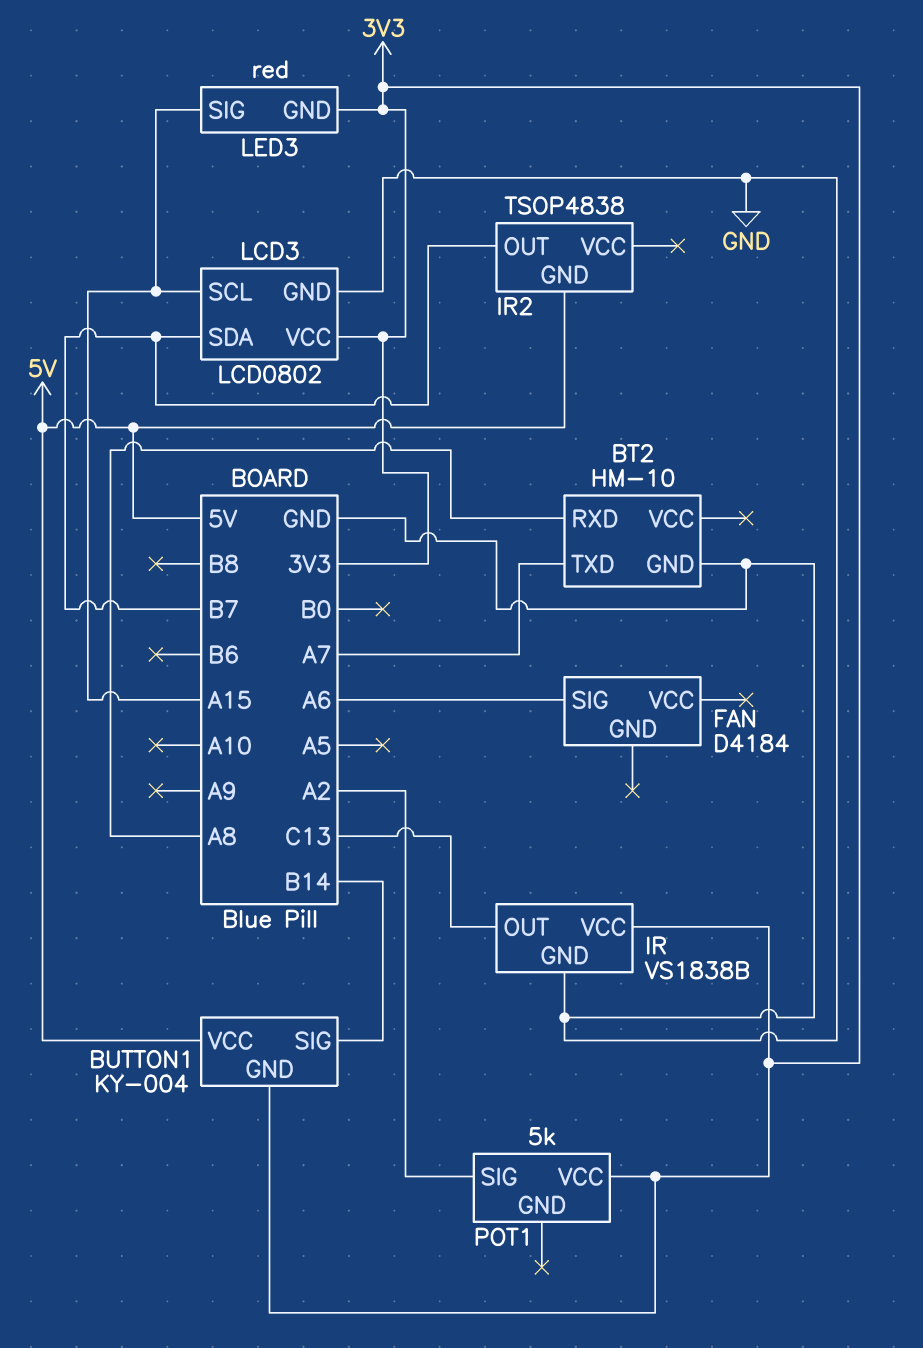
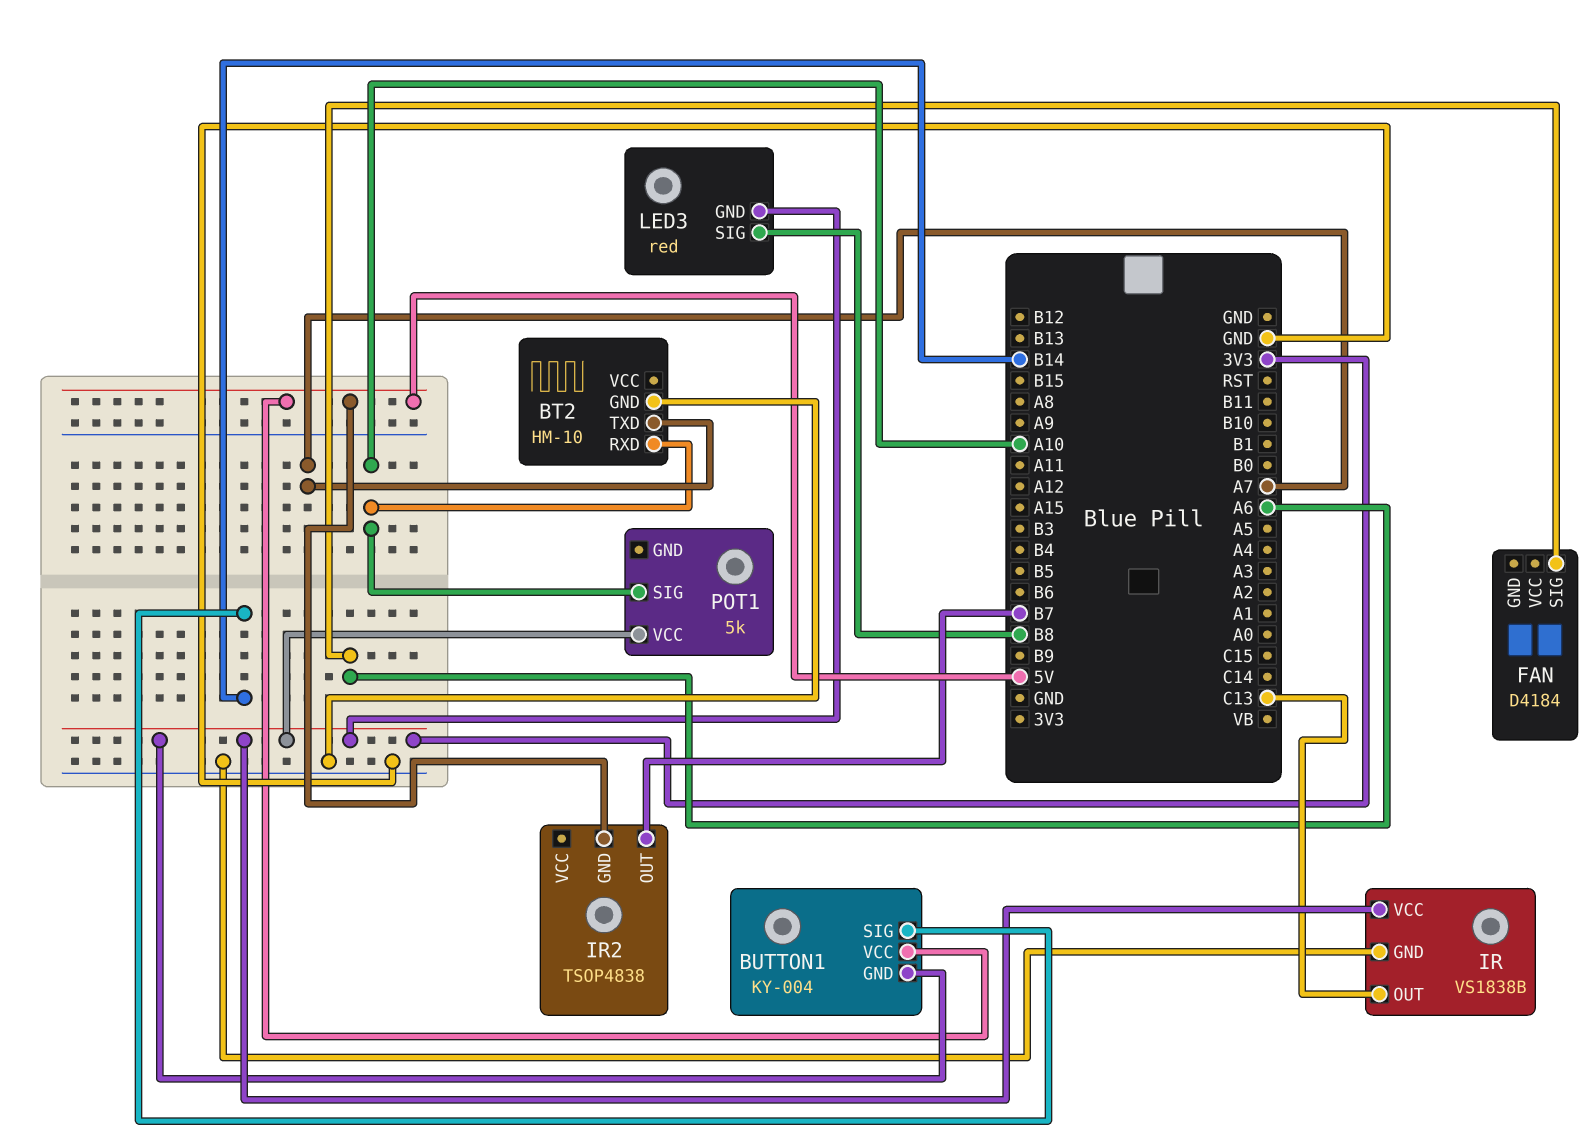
BT2 pin RXD: A8 -> A10
LCD3: LCD0802 -> none
LCD3 pin GND: GND -> none
LCD3 pin SCL: A15 -> none
LCD3 pin SDA: B7 -> none
LCD3 pin VCC: 3V3 -> none
LED3 pin SIG: A15 -> B8
POT1 pin SIG: A2 -> A10

